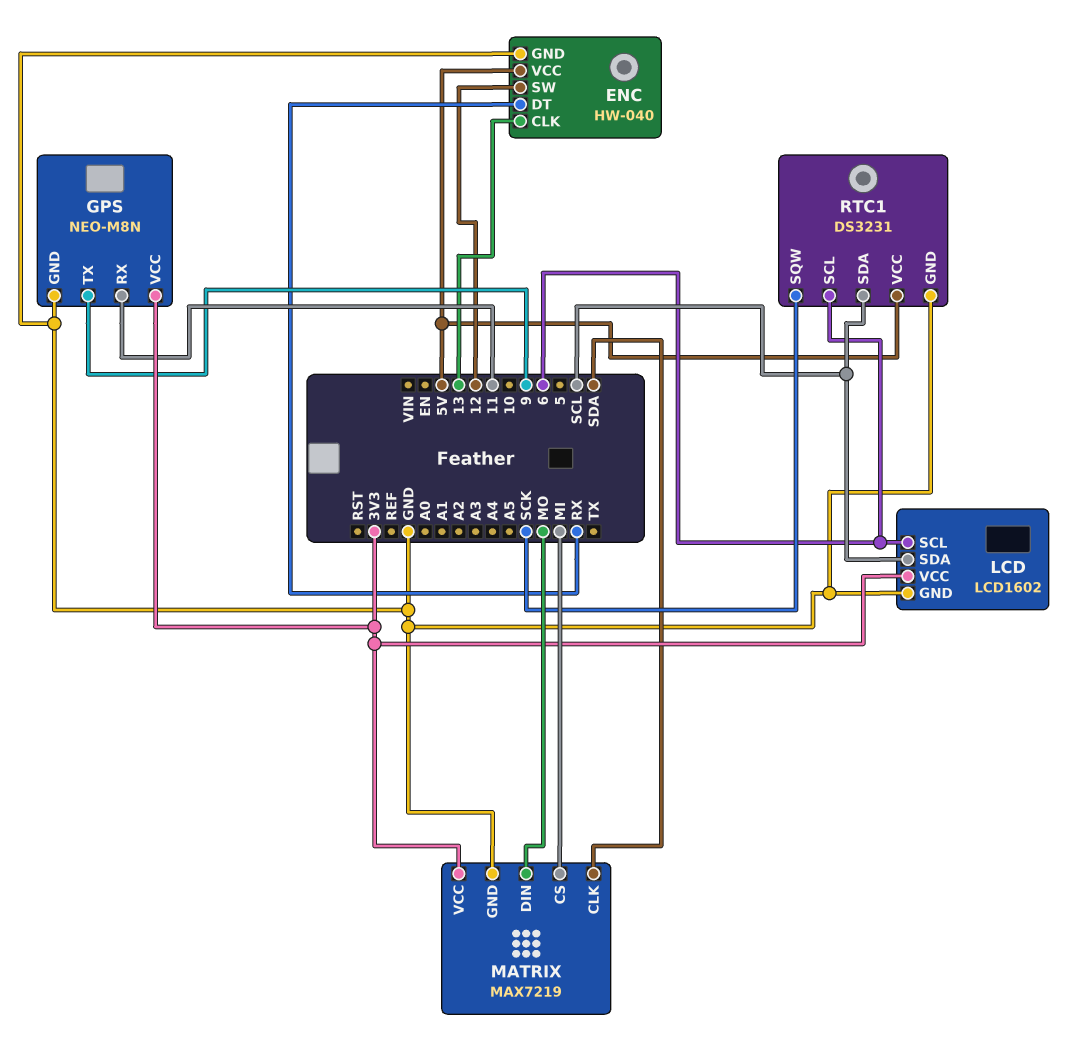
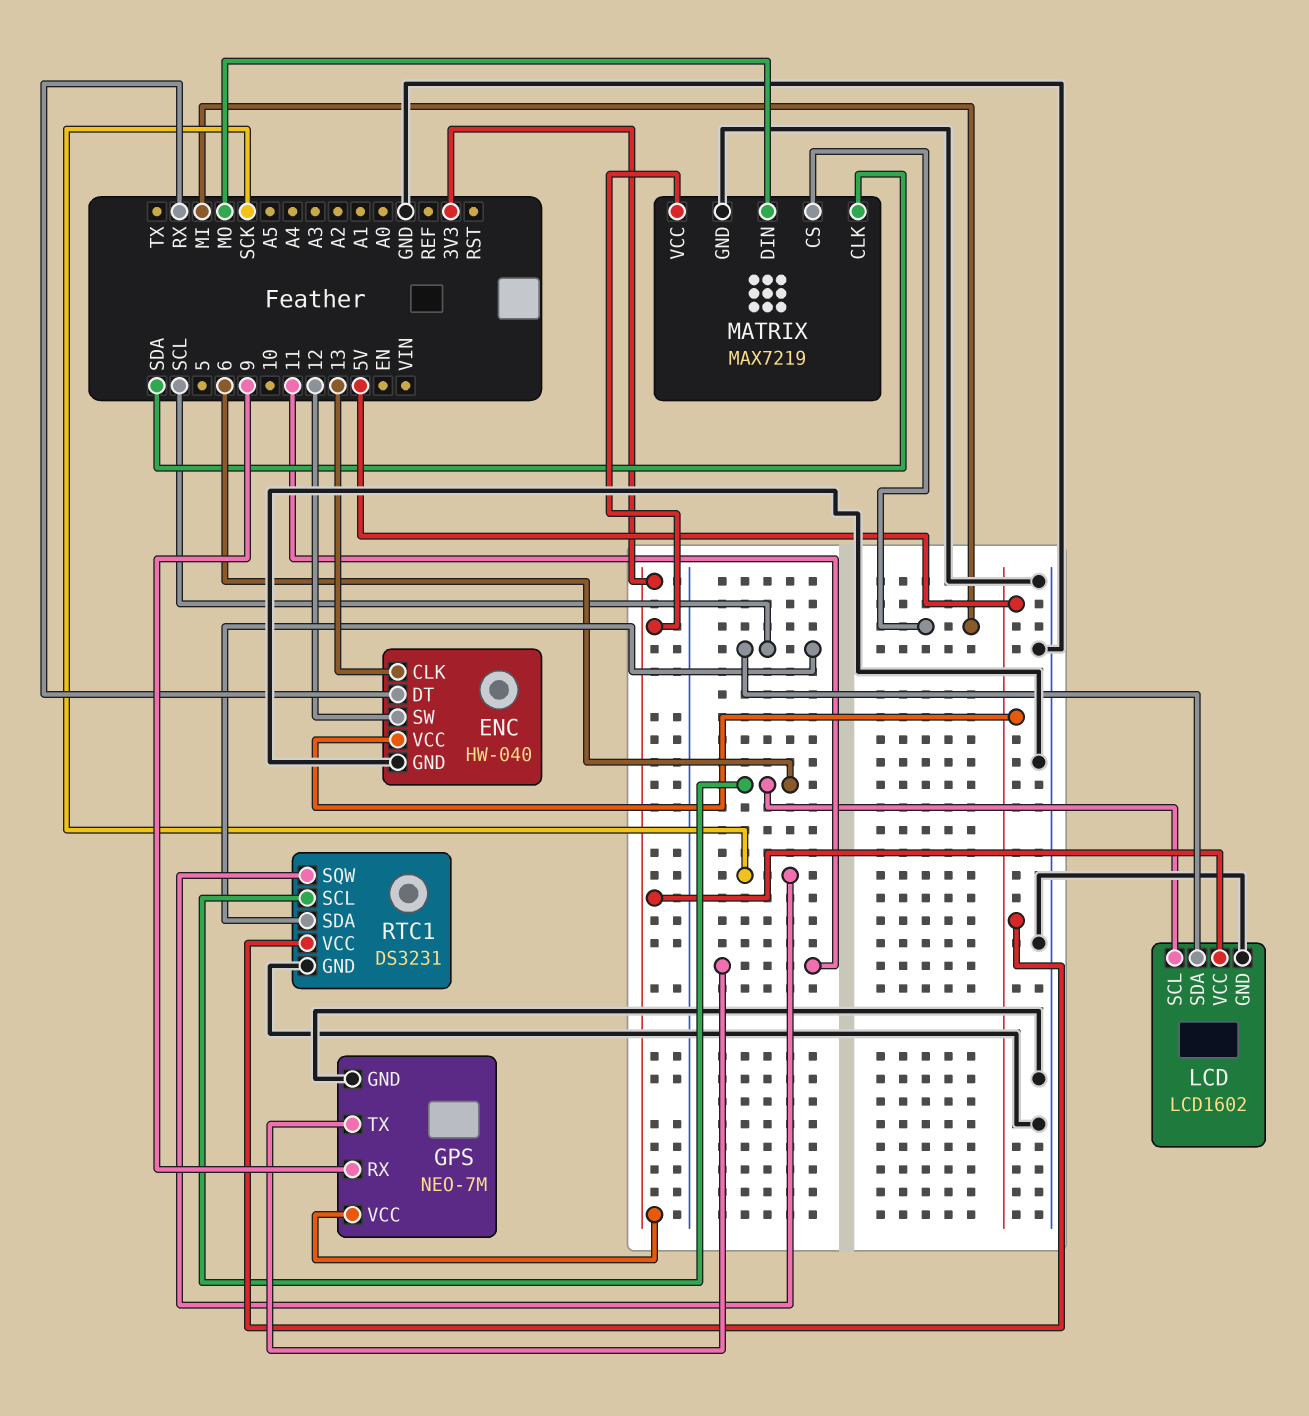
GPS: NEO-M8N -> NEO-7M
GPS pin RX: 11 -> 9
GPS pin TX: 9 -> 11

